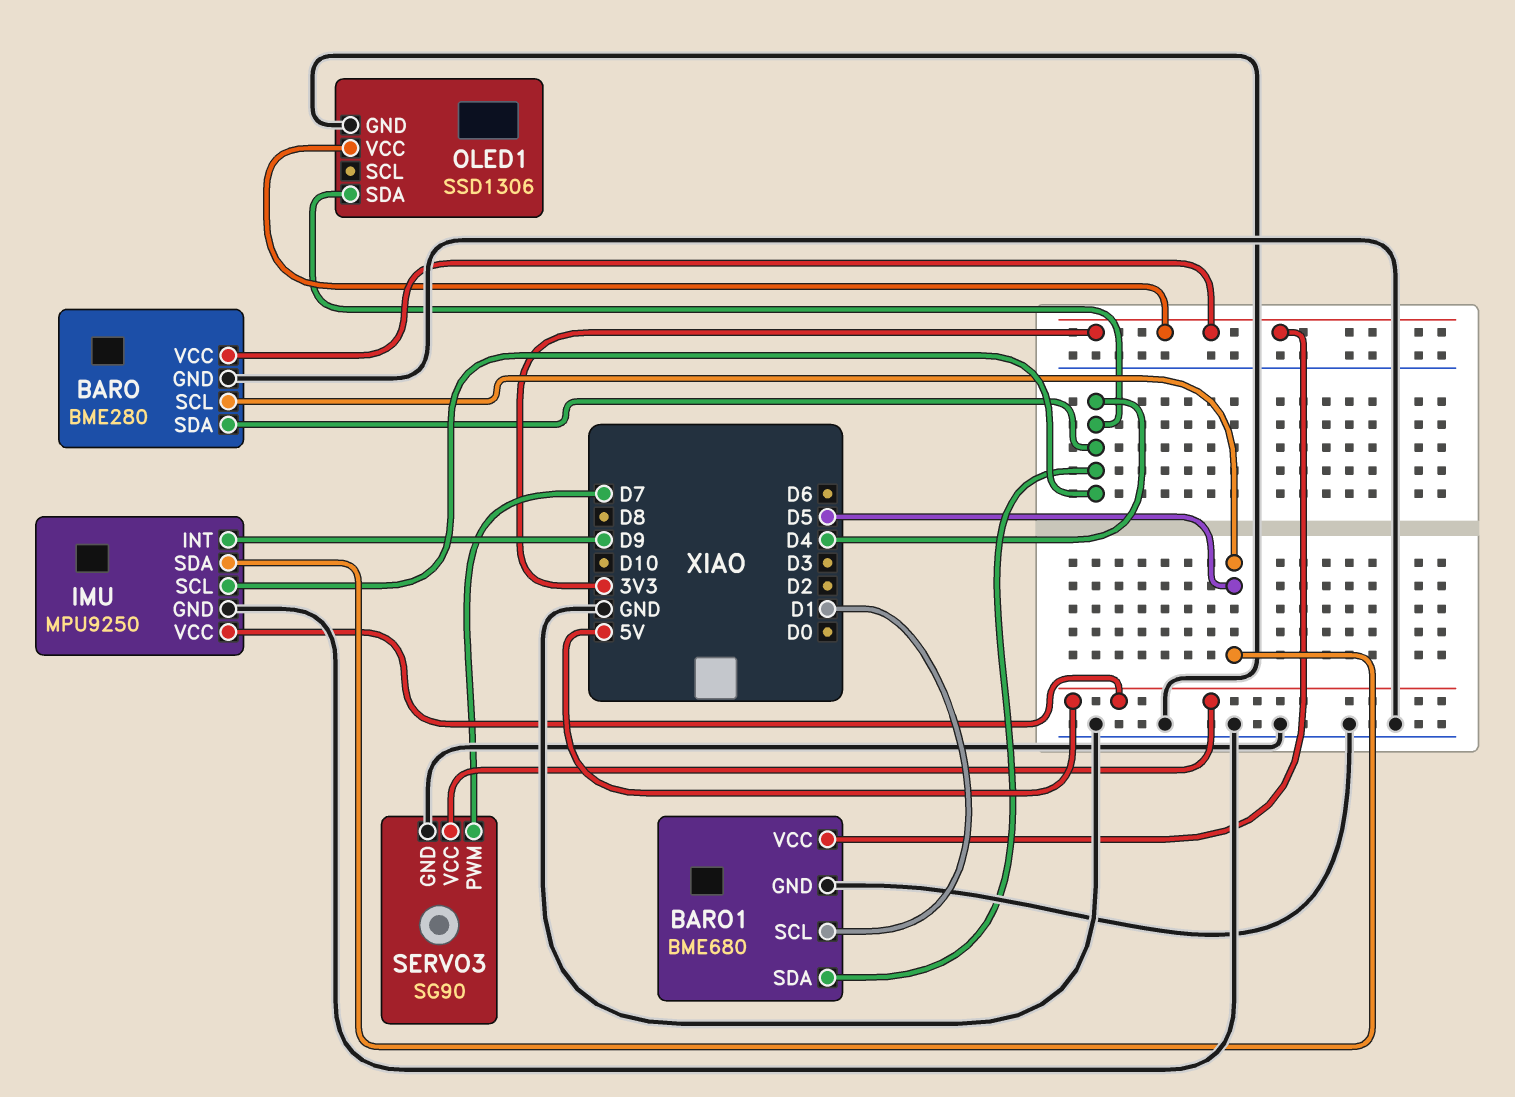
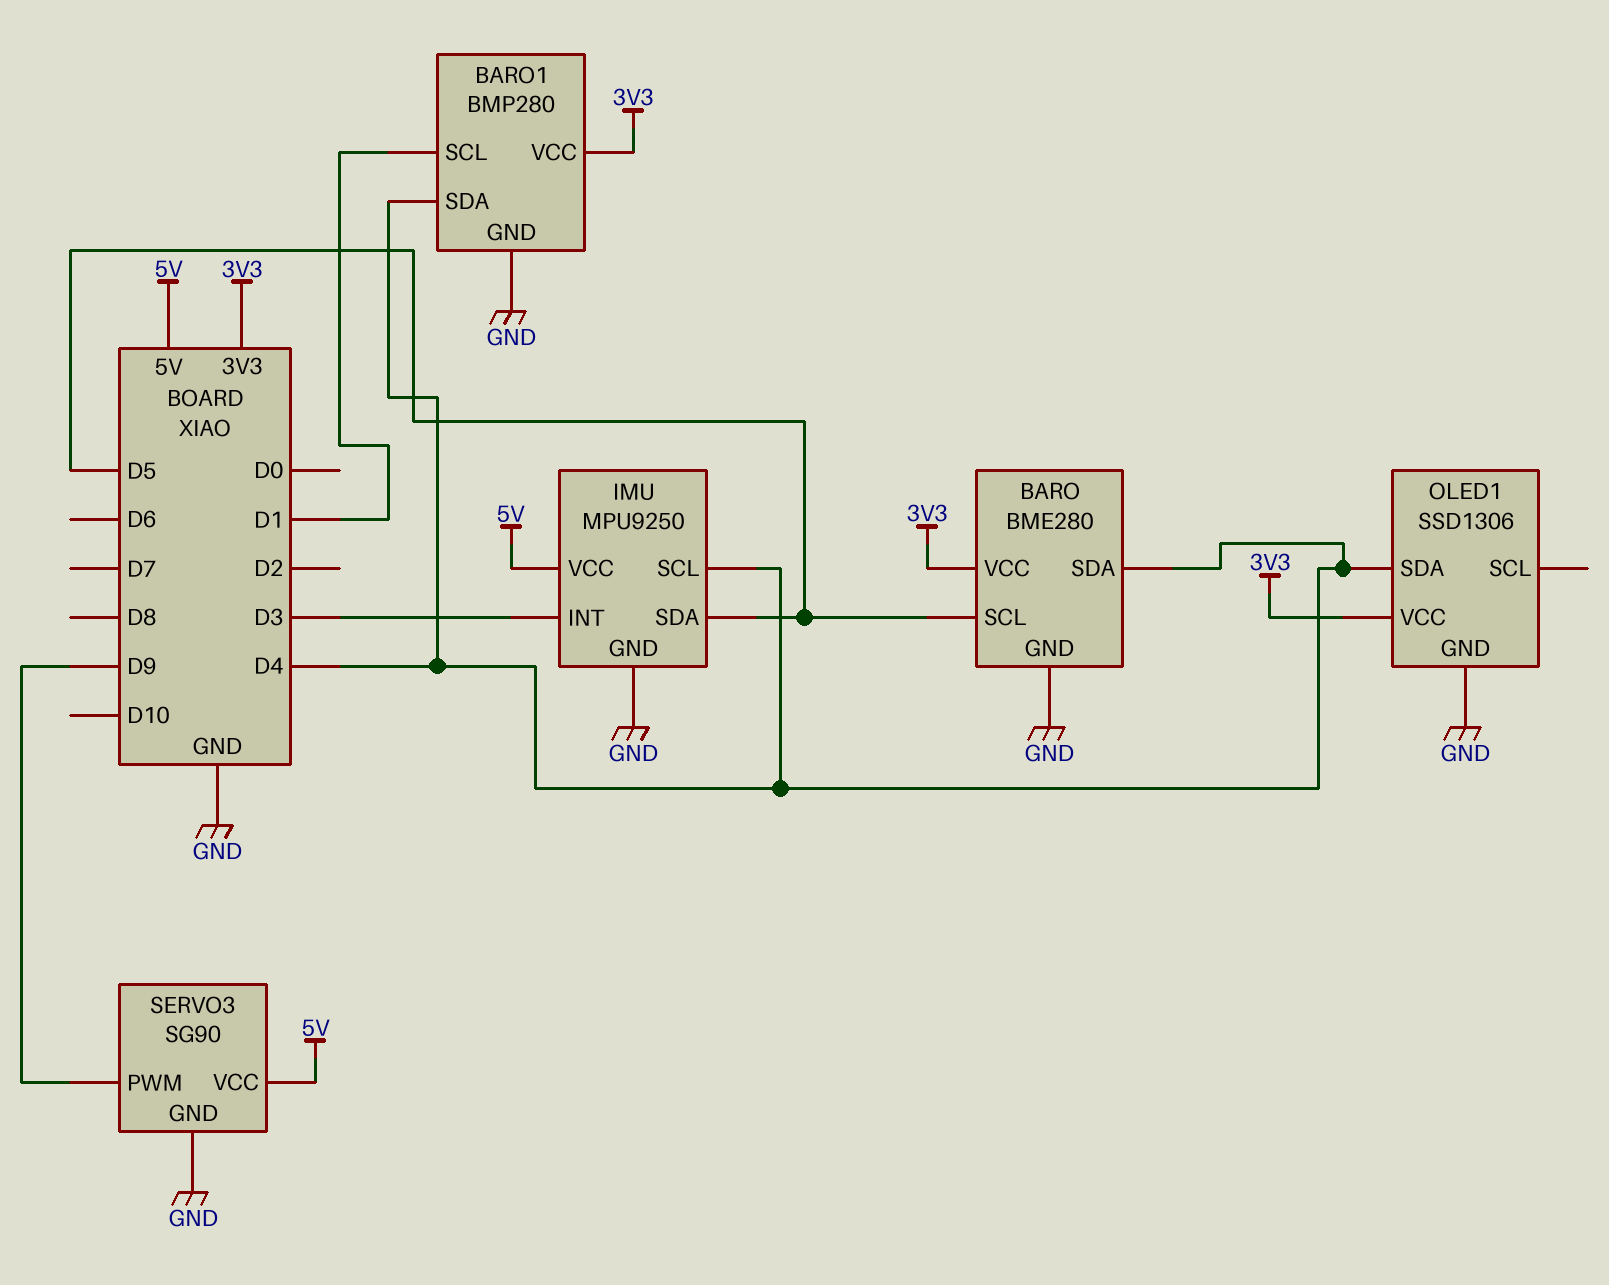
BARO1: BME680 -> BMP280
IMU pin INT: D9 -> D3
SERVO3 pin PWM: D7 -> D9

